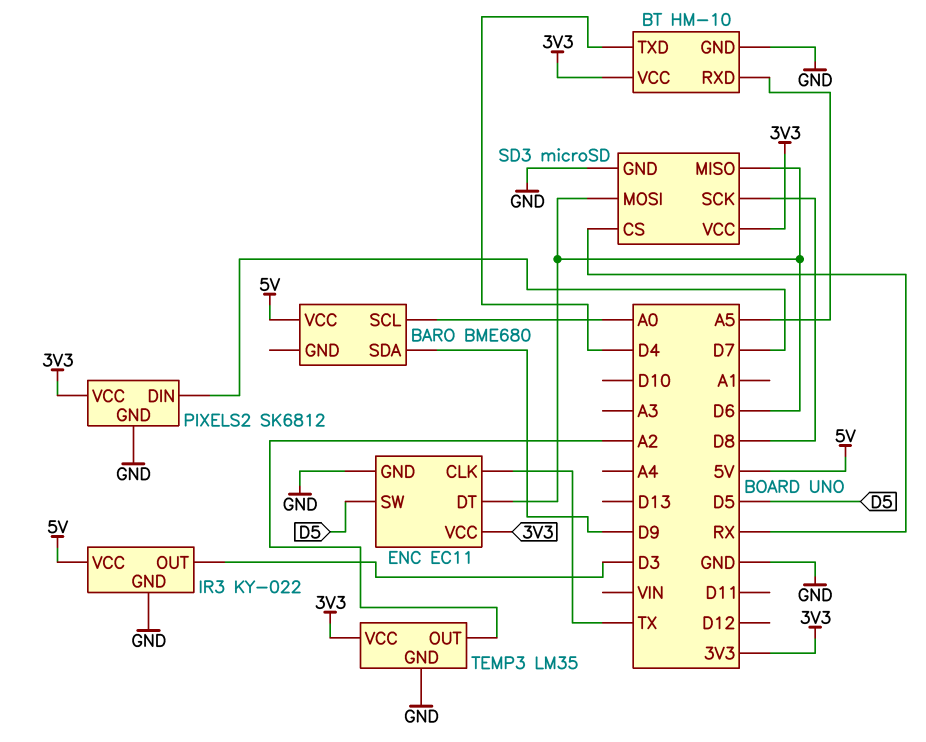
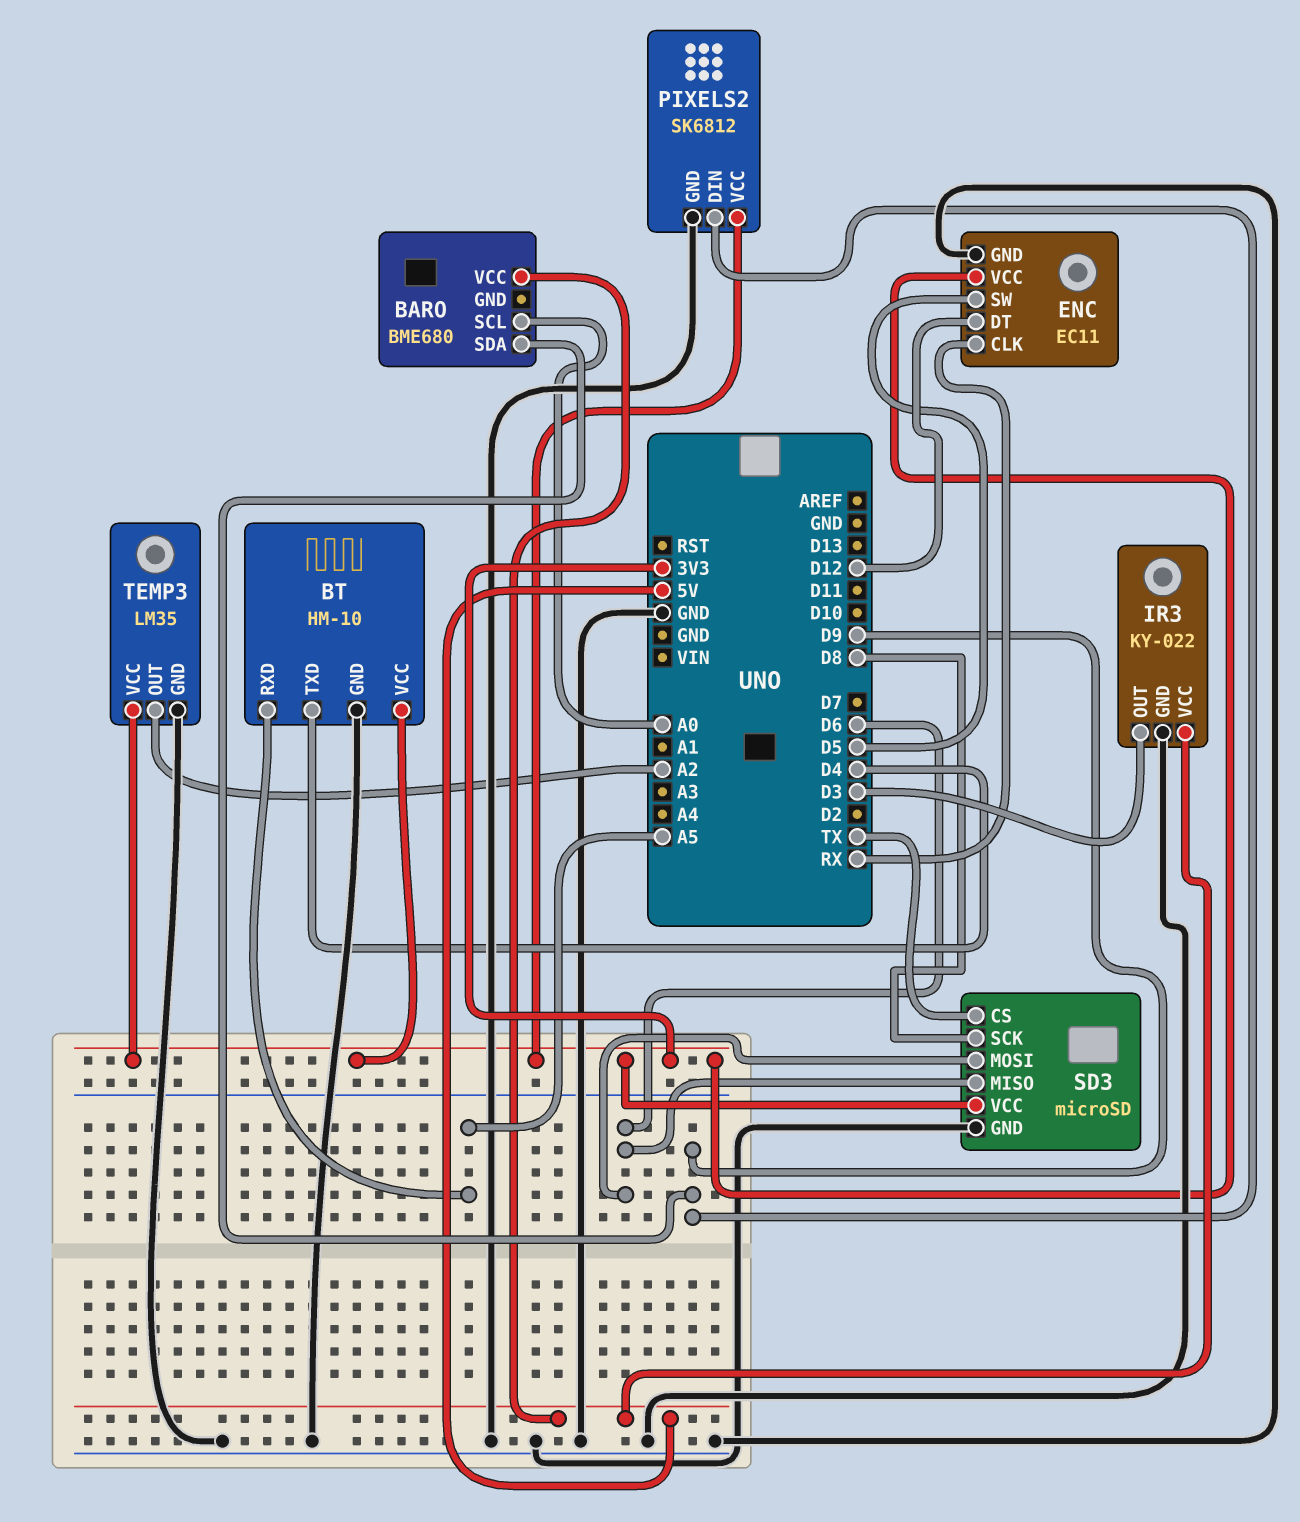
ENC pin CLK: TX -> RX
ENC pin DT: D6 -> D12
PIXELS2 pin DIN: D7 -> D9
SD3 pin CS: RX -> TX

